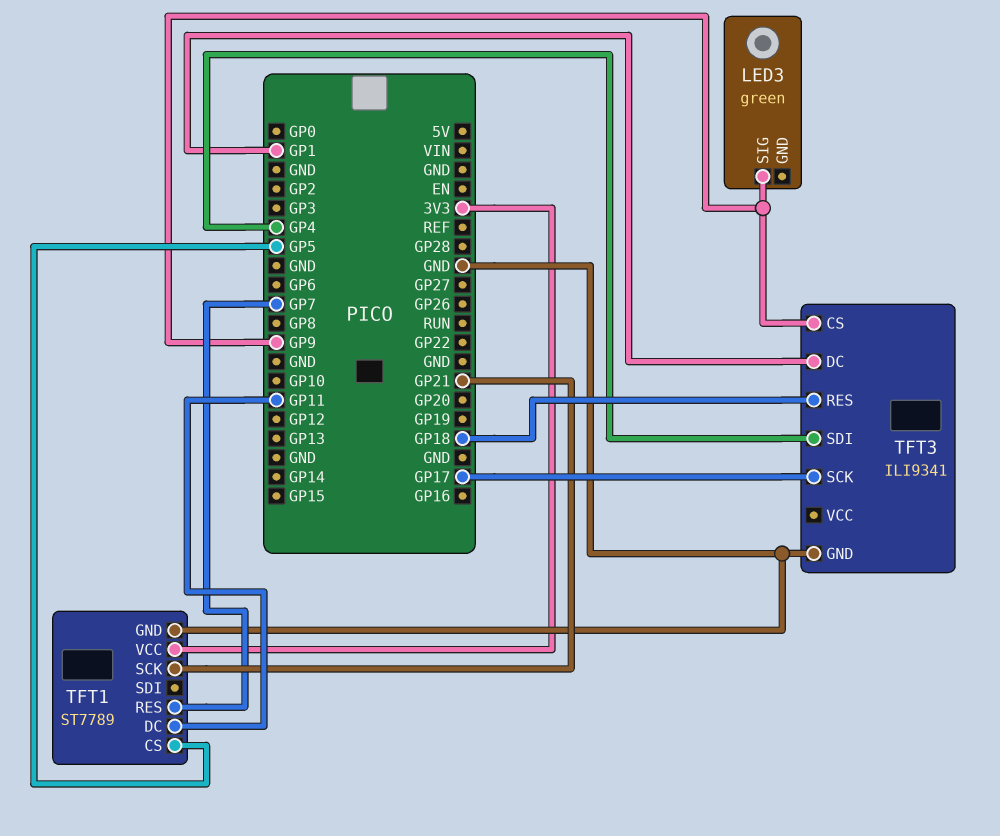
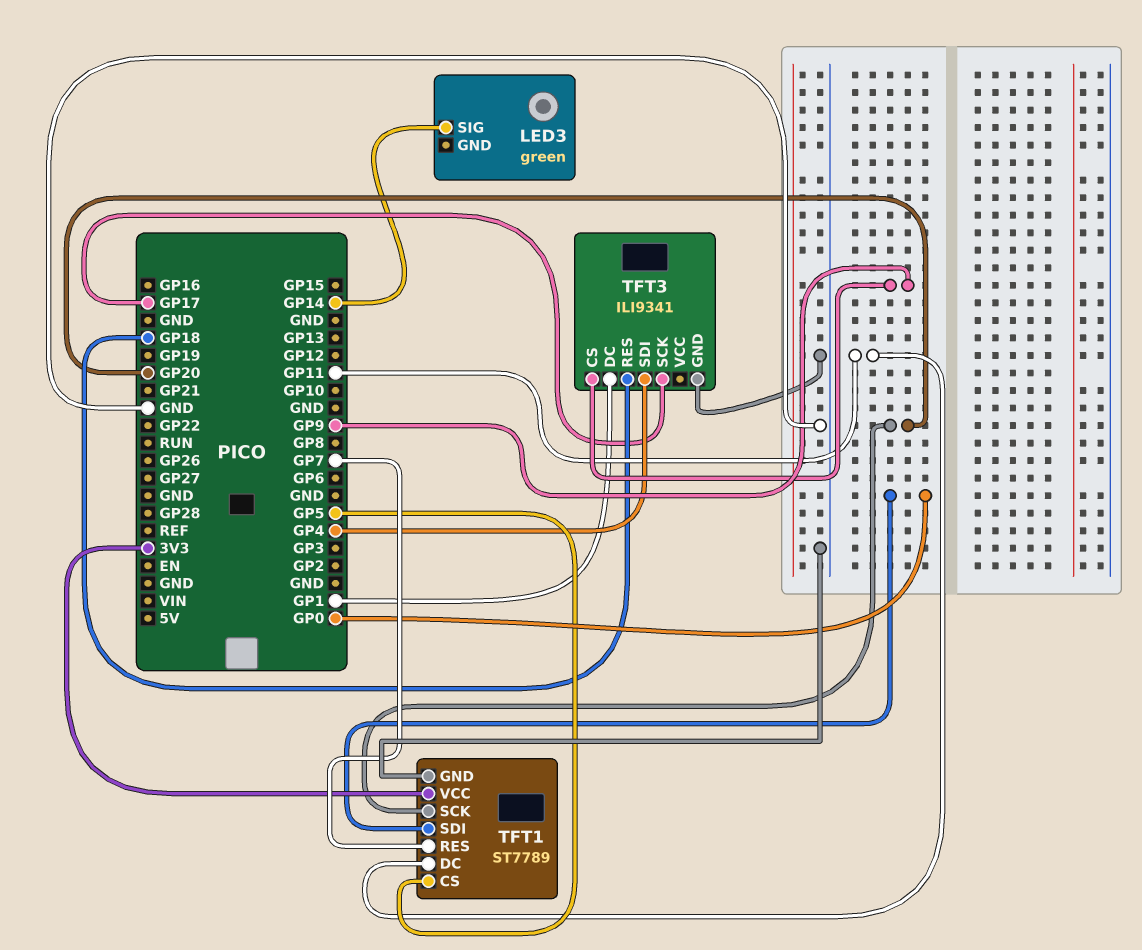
LED3 pin SIG: GP9 -> GP14
TFT1 pin SCK: GP21 -> GP20
TFT1 pin SDI: none -> GP0

